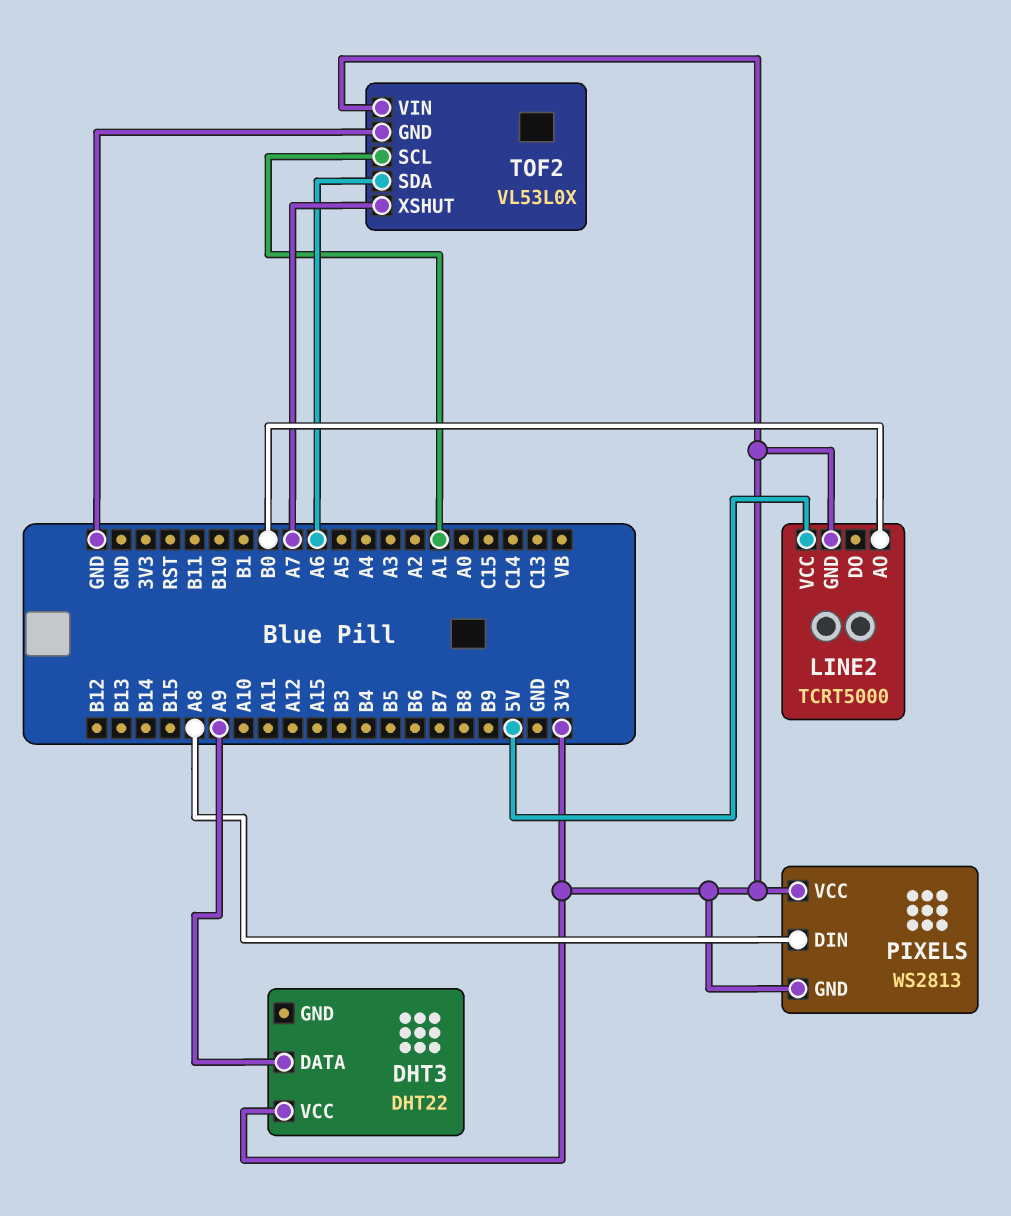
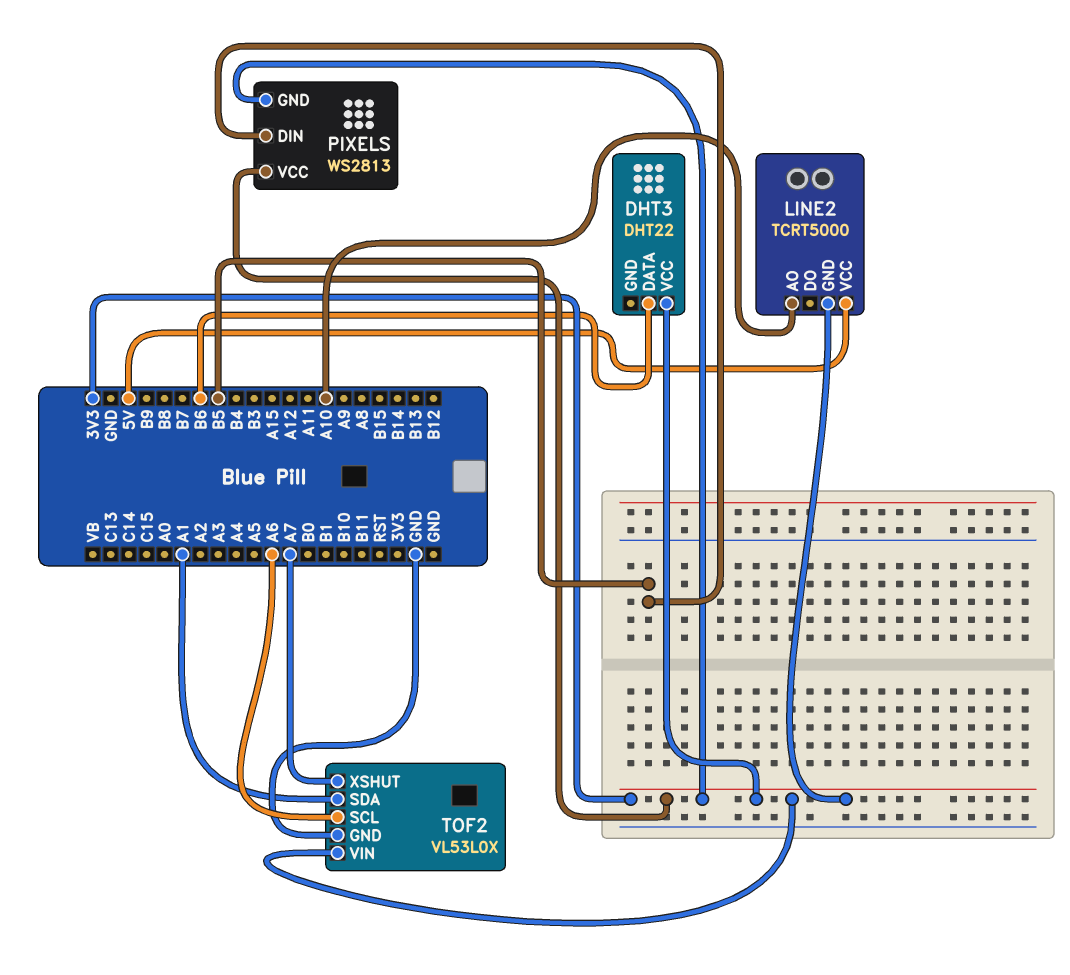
DHT3 pin DATA: A9 -> B6
LINE2 pin AO: B0 -> A10
PIXELS pin DIN: A8 -> B5
TOF2 pin SCL: A1 -> A6
TOF2 pin SDA: A6 -> A1

